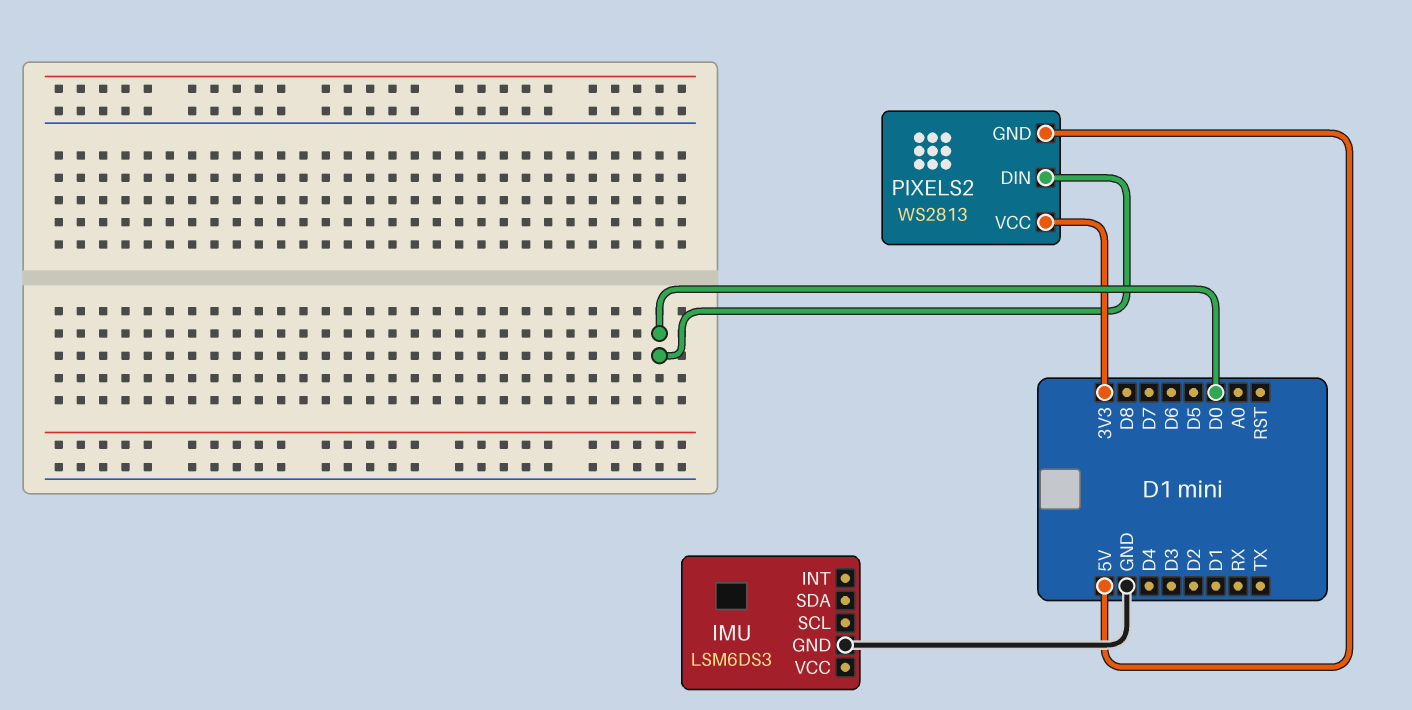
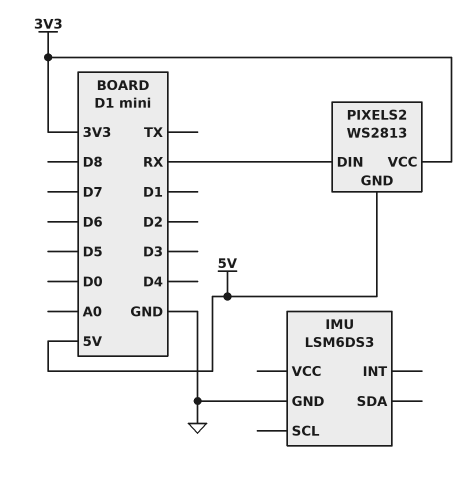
PIXELS2 pin DIN: D0 -> RX

